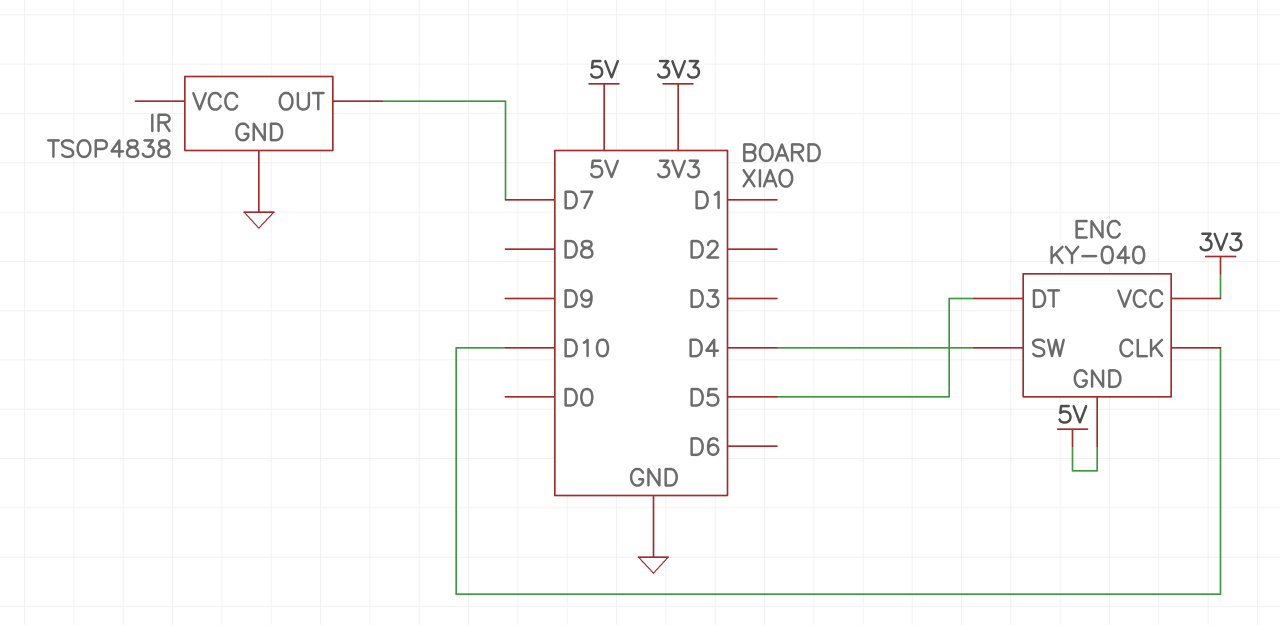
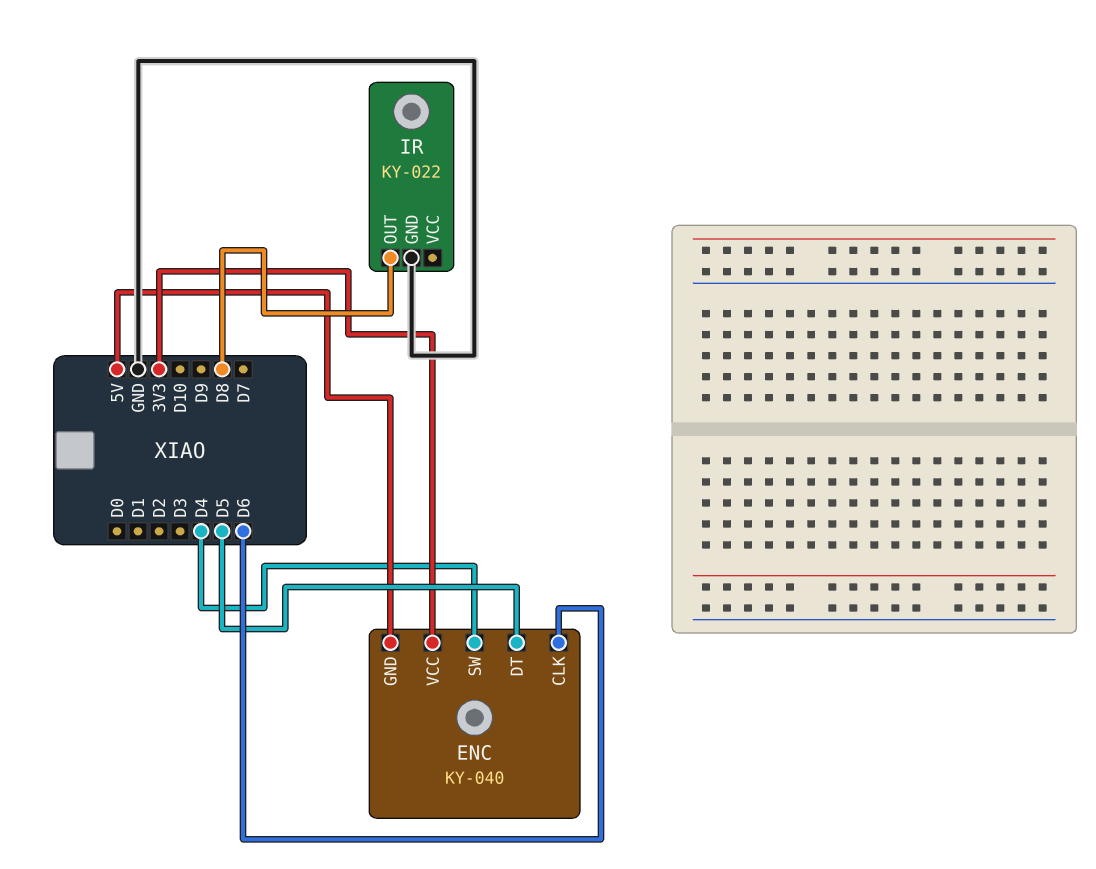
ENC pin CLK: D10 -> D6
IR: TSOP4838 -> KY-022
IR pin OUT: D7 -> D8

